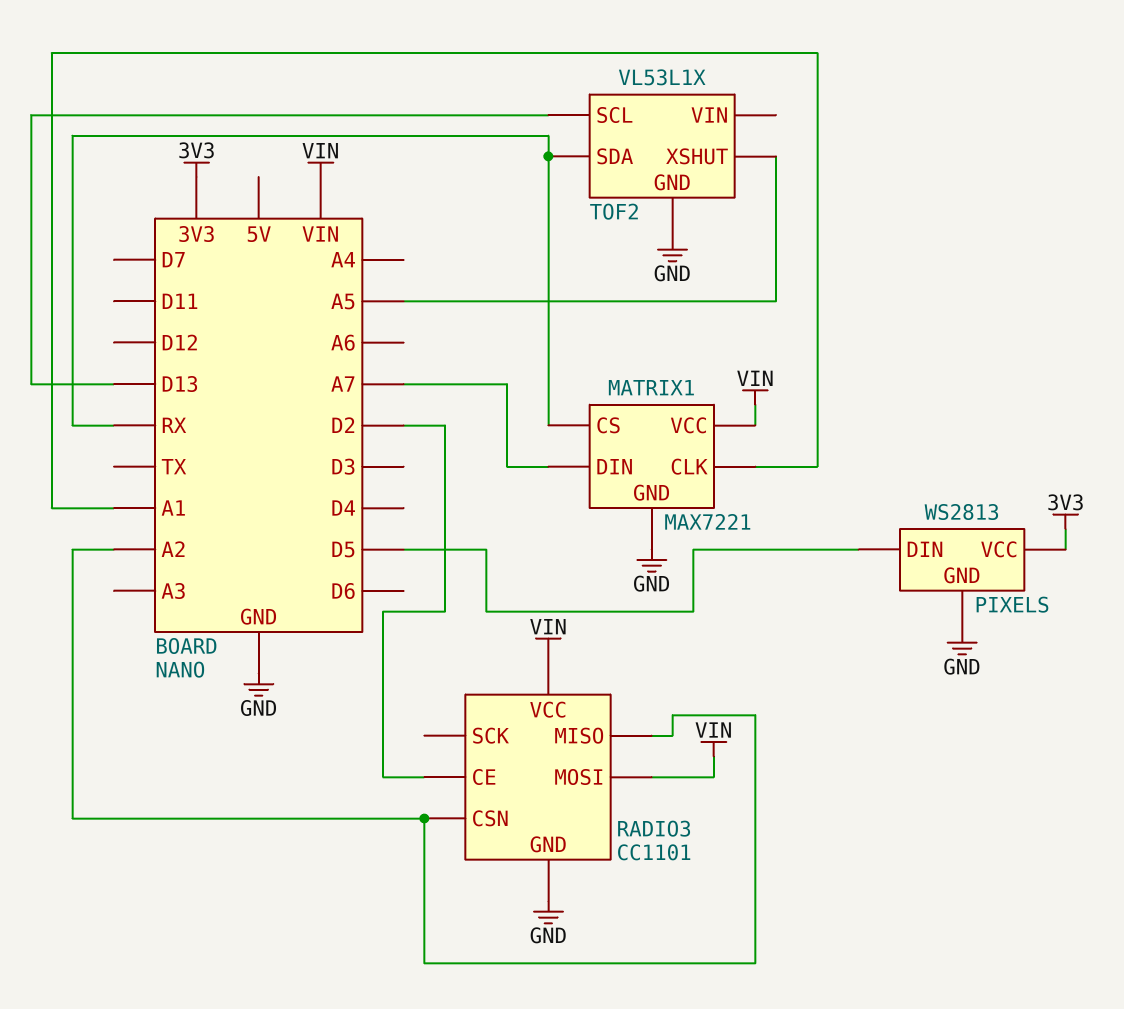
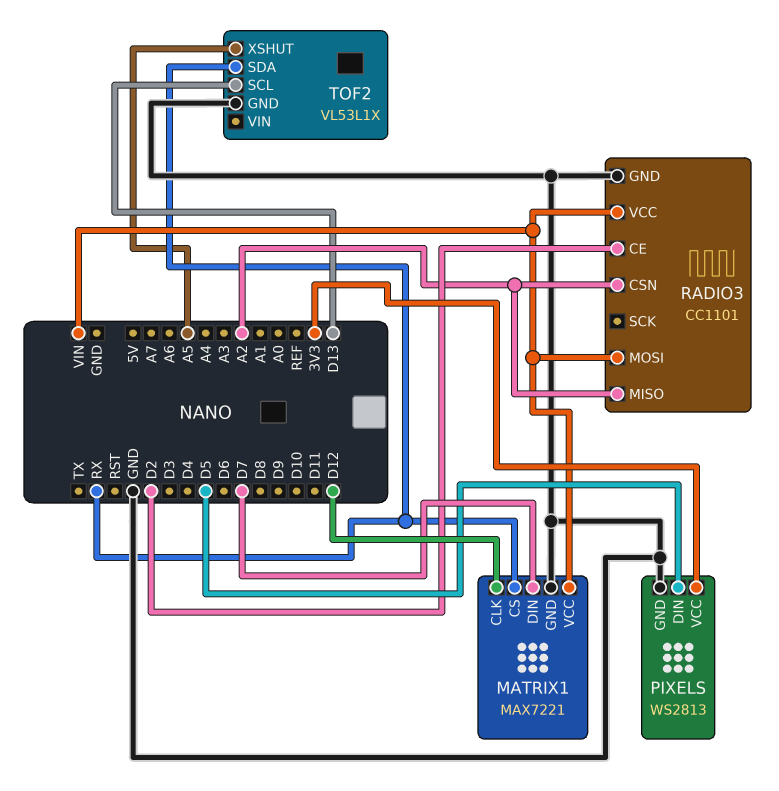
MATRIX1 pin CLK: A1 -> D12
MATRIX1 pin DIN: A7 -> D7

